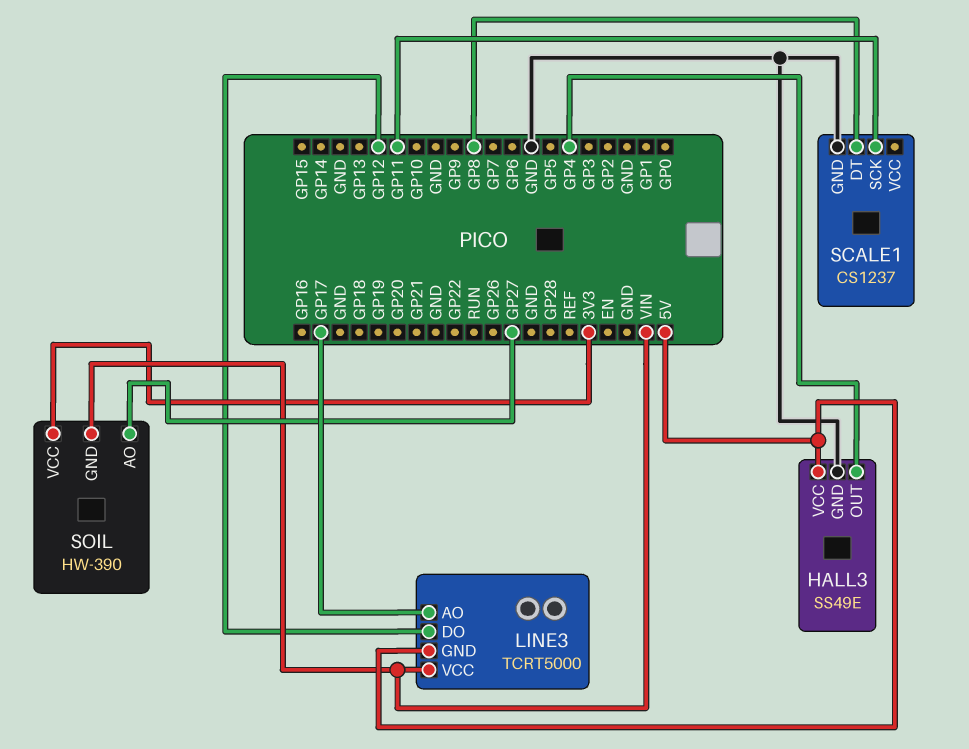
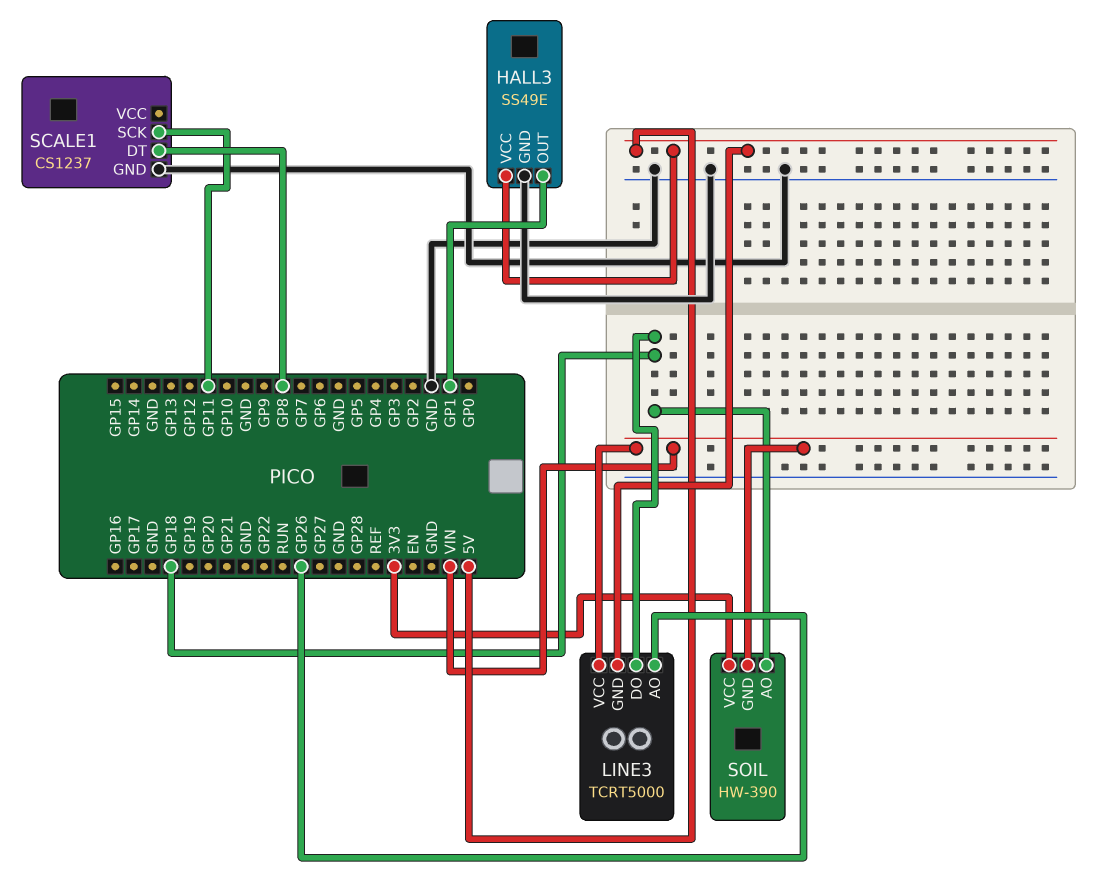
HALL3 pin OUT: GP4 -> GP1
LINE3 pin AO: GP17 -> GP26
LINE3 pin DO: GP12 -> GP18
SOIL pin AO: GP27 -> GP18

